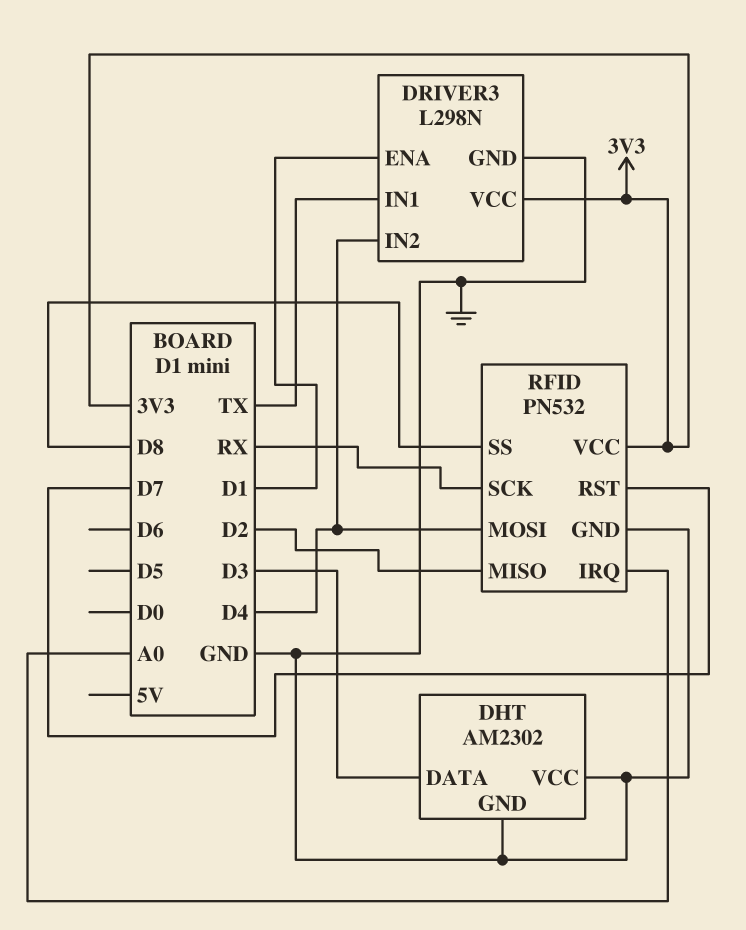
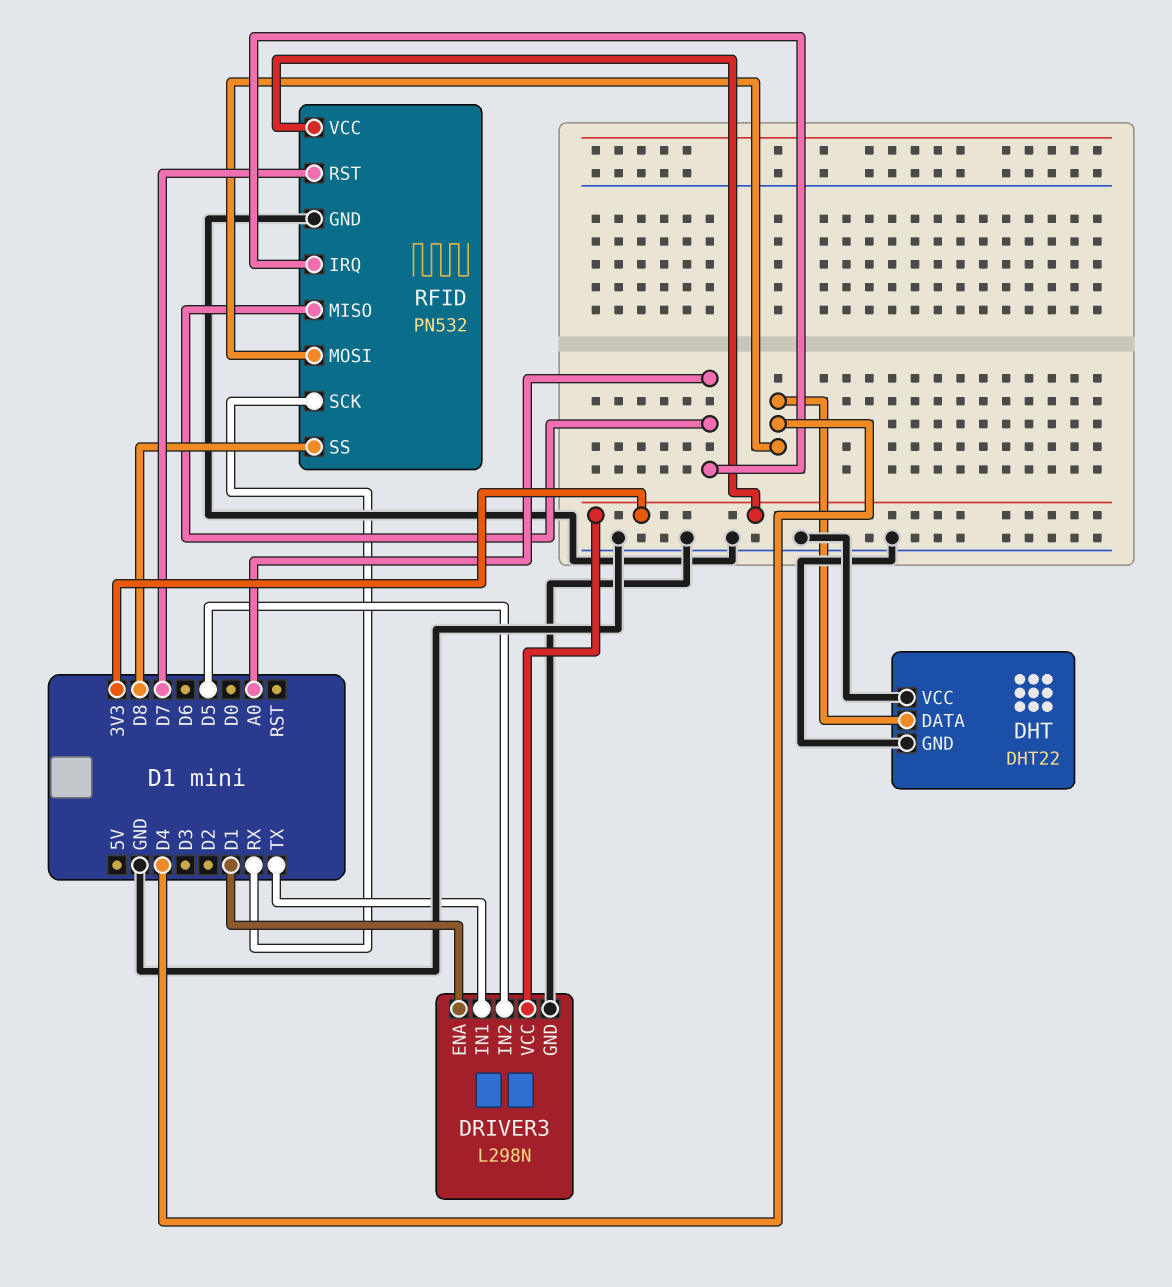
DHT: AM2302 -> DHT22
DHT pin DATA: D3 -> D4
DRIVER3 pin IN2: D4 -> D5
RFID pin MISO: D2 -> A0

